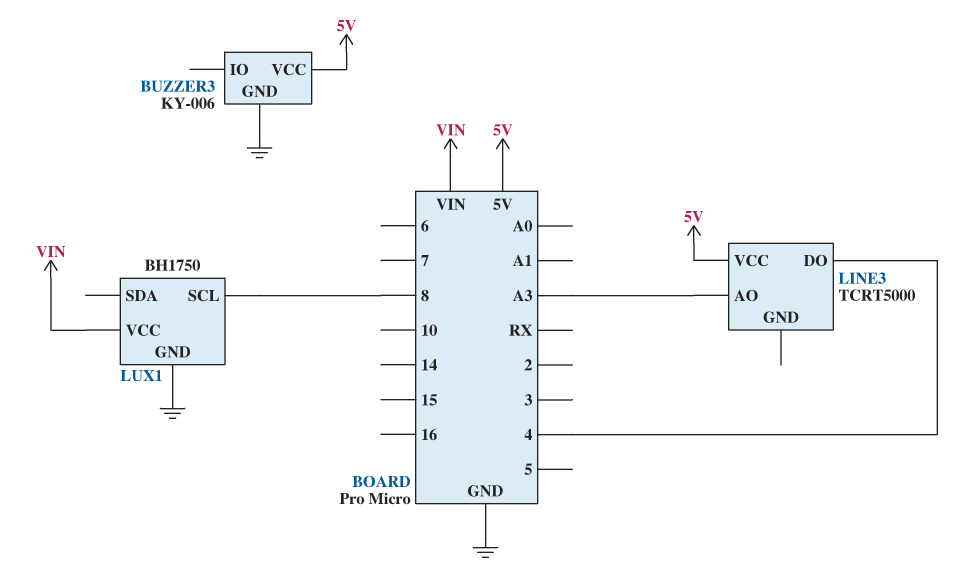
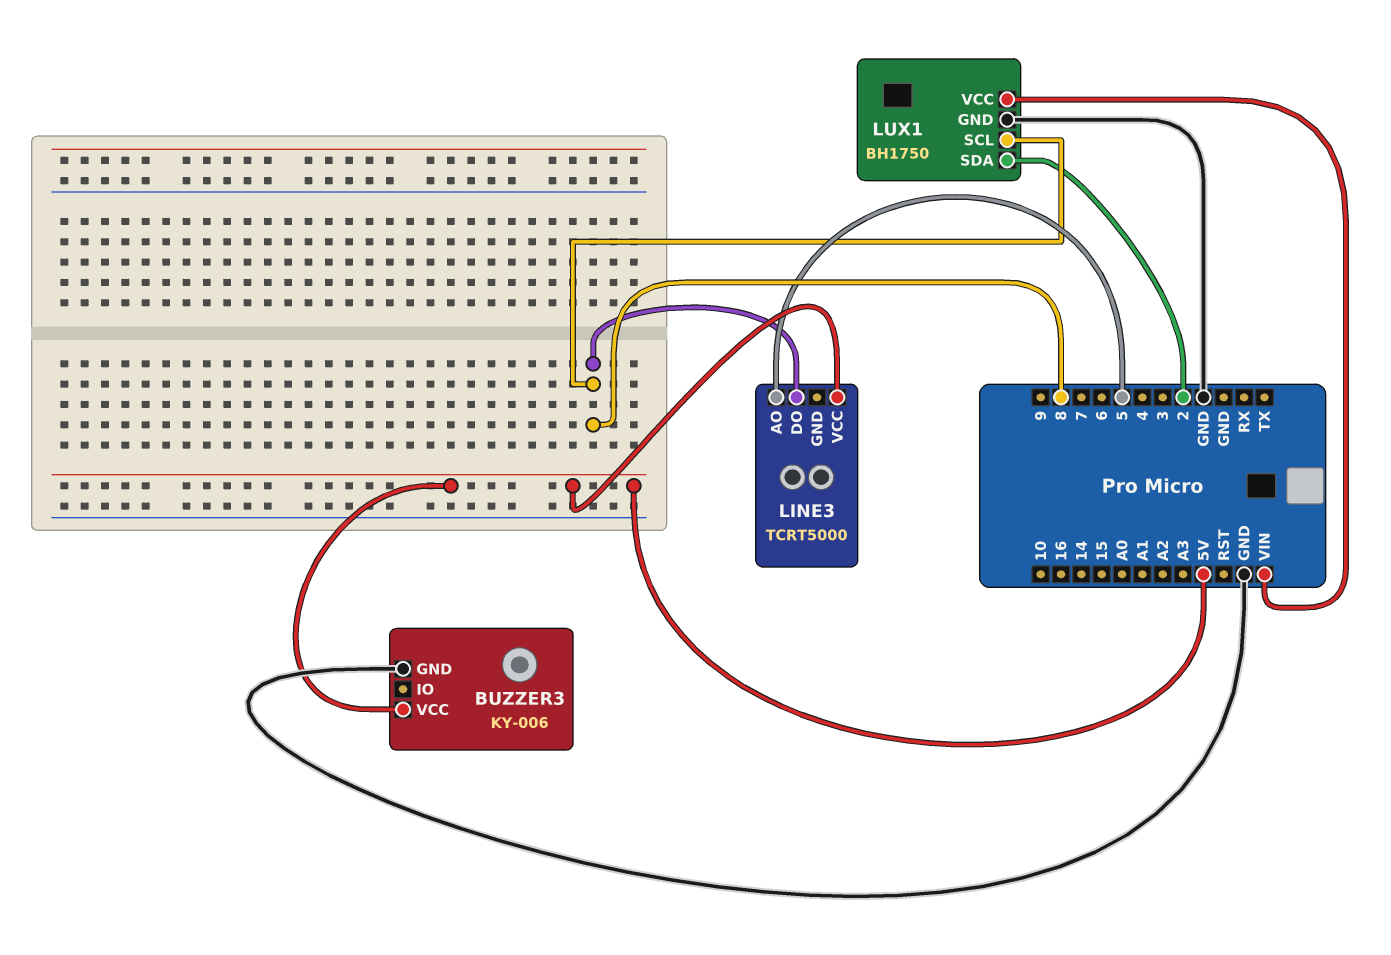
LINE3 pin AO: A3 -> 5
LINE3 pin DO: 4 -> 8
LUX1 pin SDA: none -> 2

